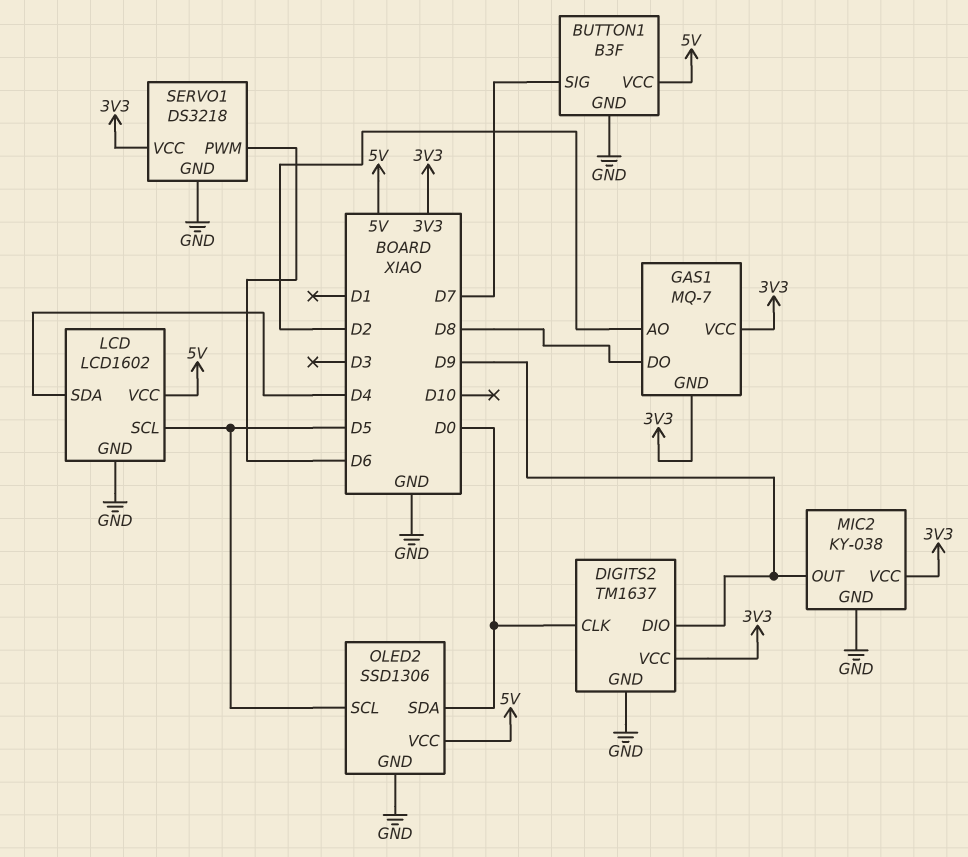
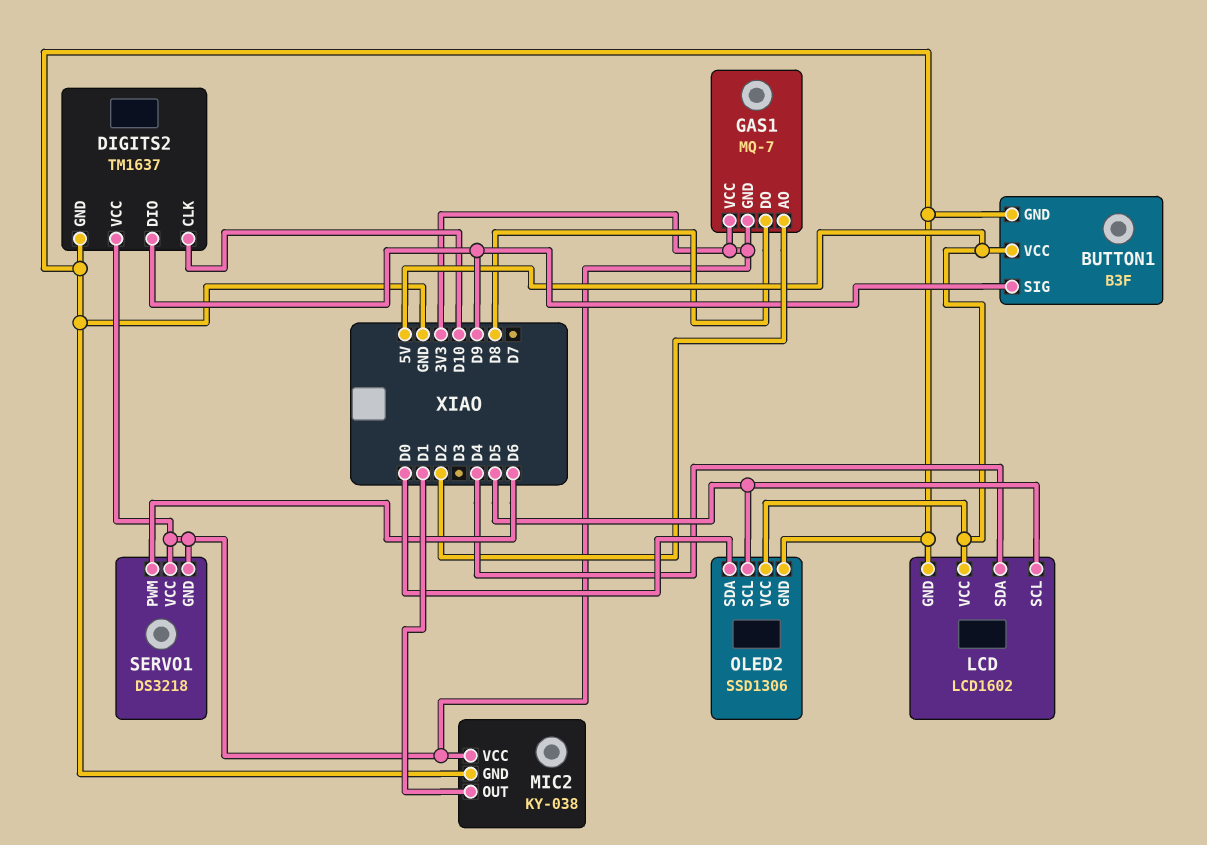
BUTTON1 pin SIG: D7 -> D9
DIGITS2 pin CLK: D0 -> D10
MIC2 pin OUT: D9 -> D1
SERVO1 pin GND: GND -> 3V3

